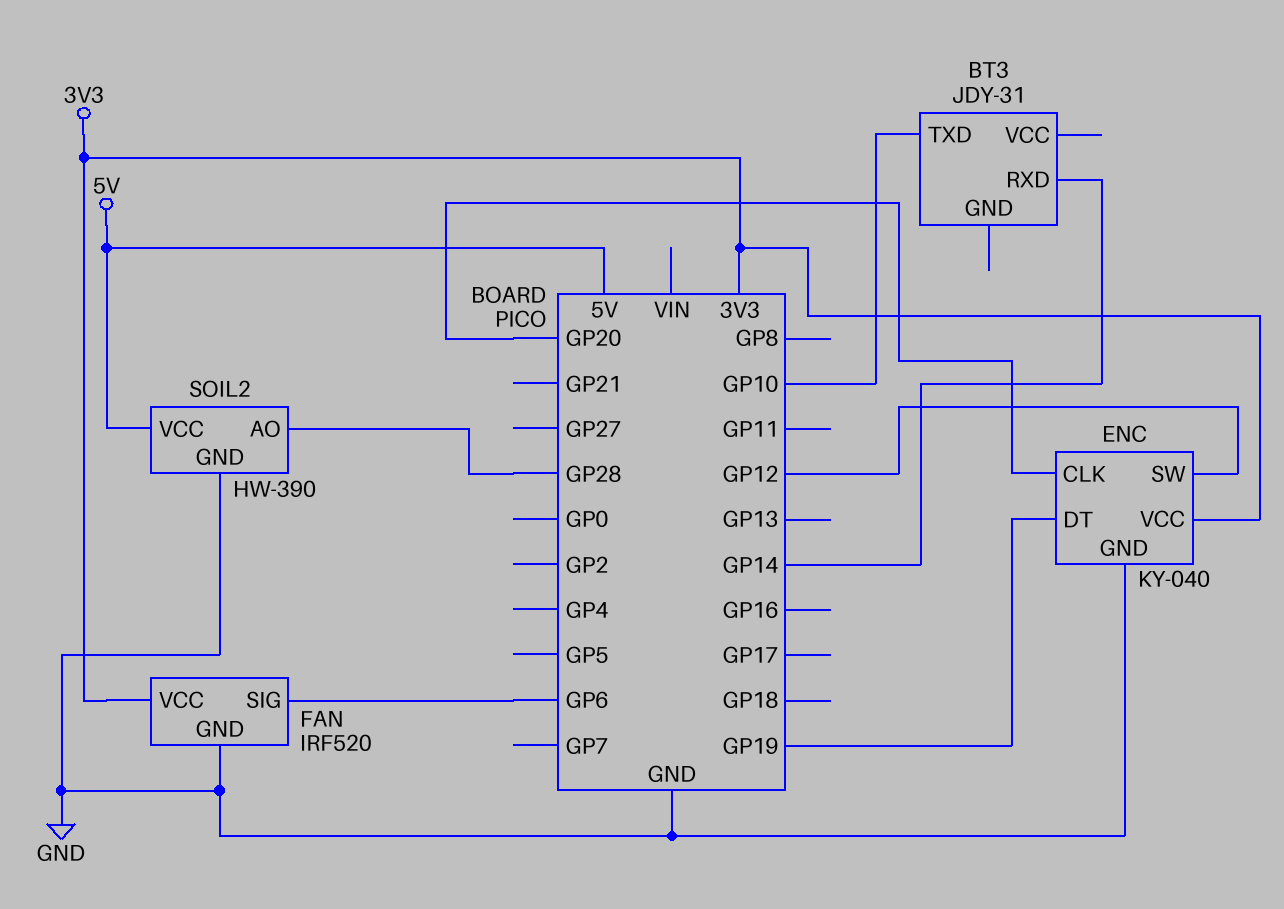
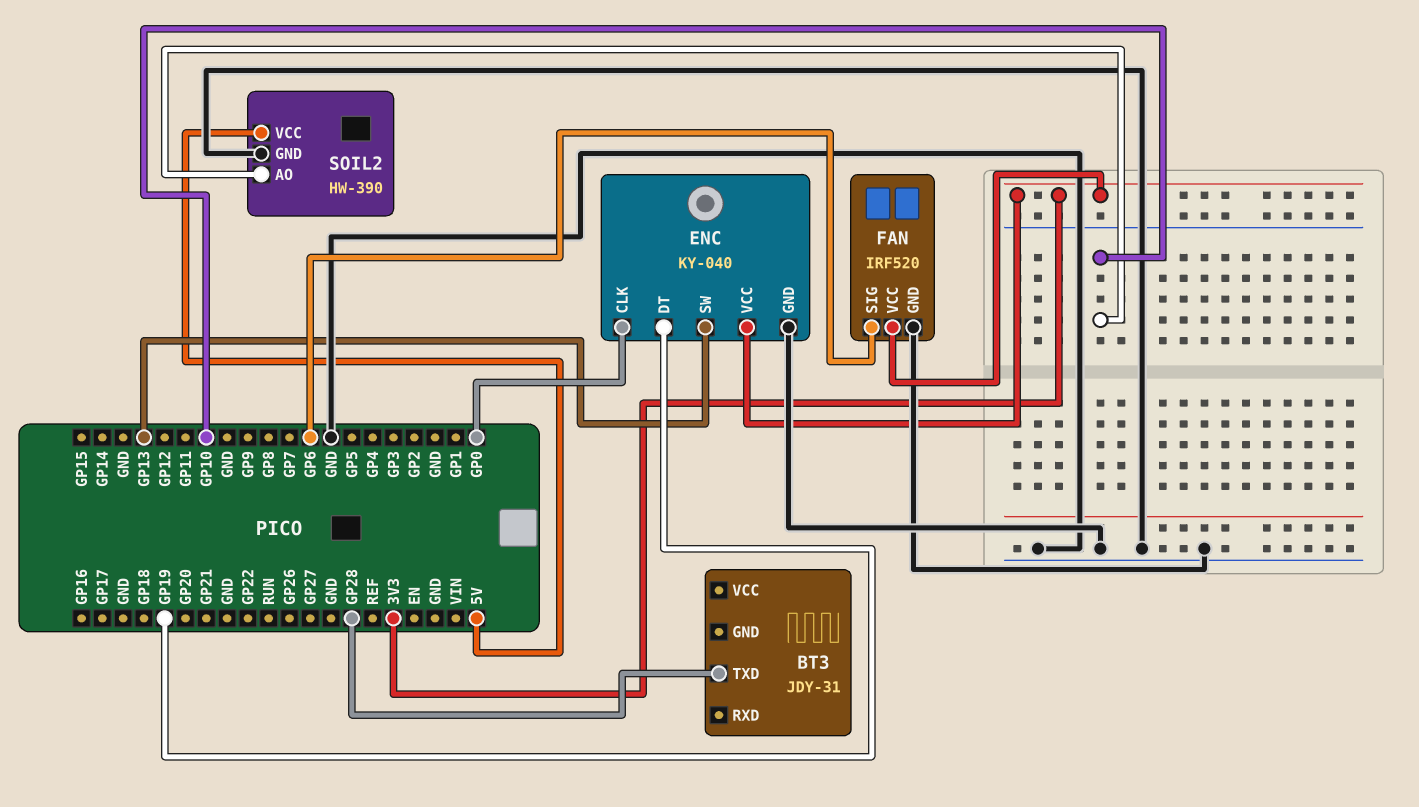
BT3 pin RXD: GP14 -> none
BT3 pin TXD: GP10 -> GP28
ENC pin CLK: GP20 -> GP0
ENC pin SW: GP12 -> GP13
SOIL2 pin AO: GP28 -> GP10

